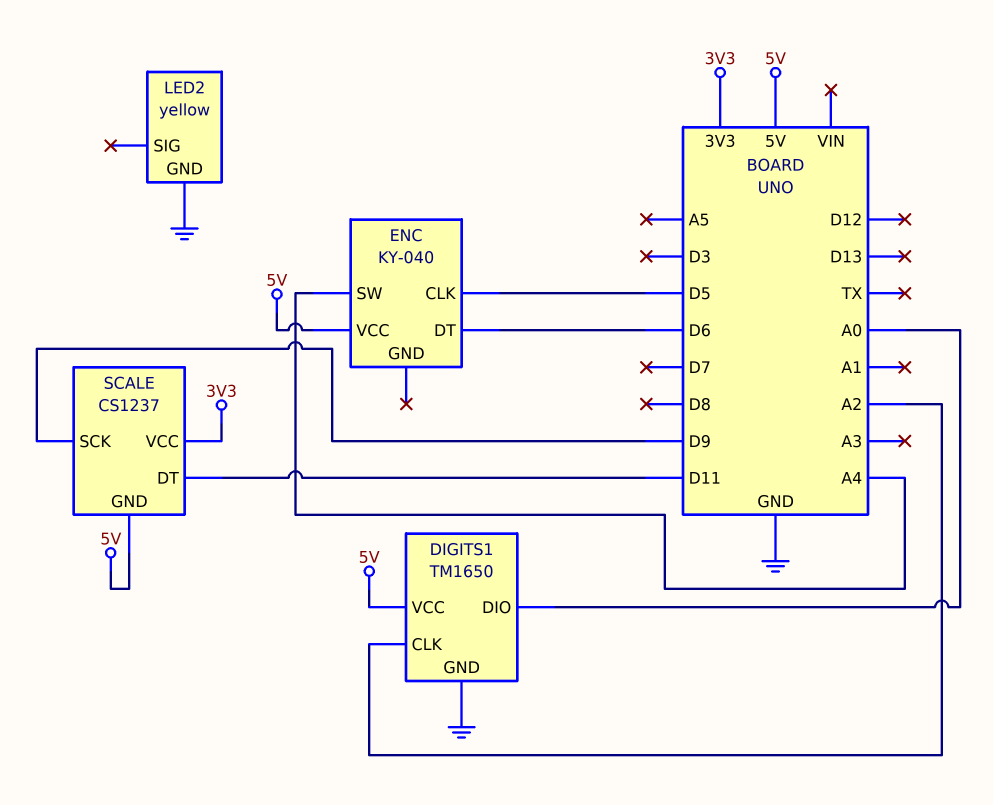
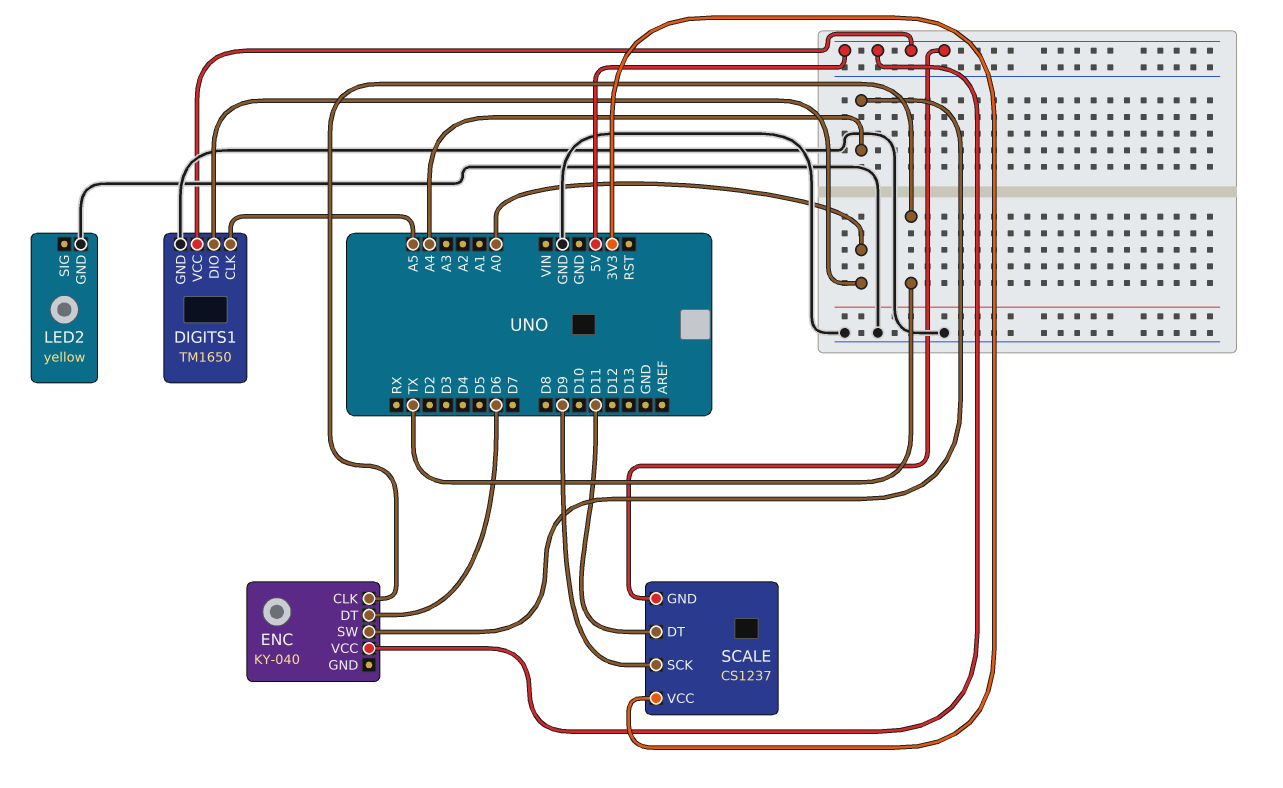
DIGITS1 pin CLK: A2 -> A5
ENC pin CLK: D5 -> TX

